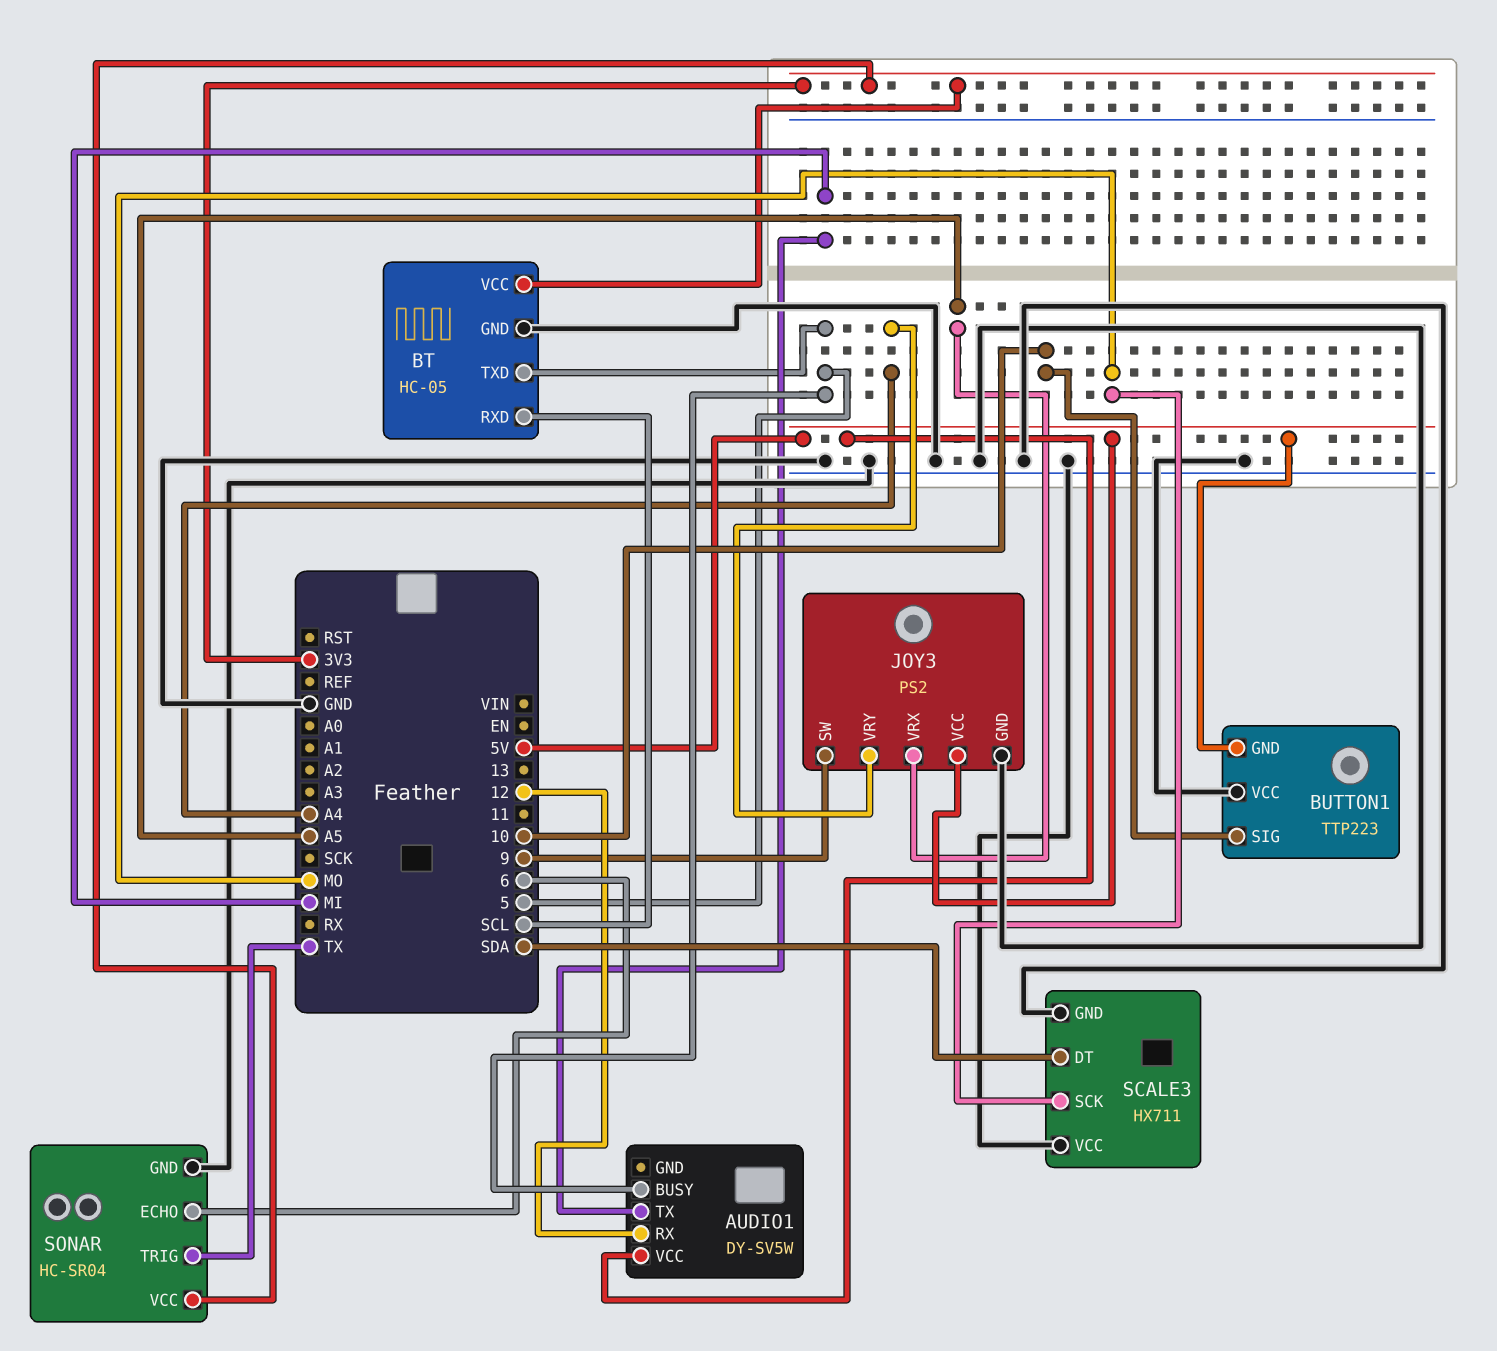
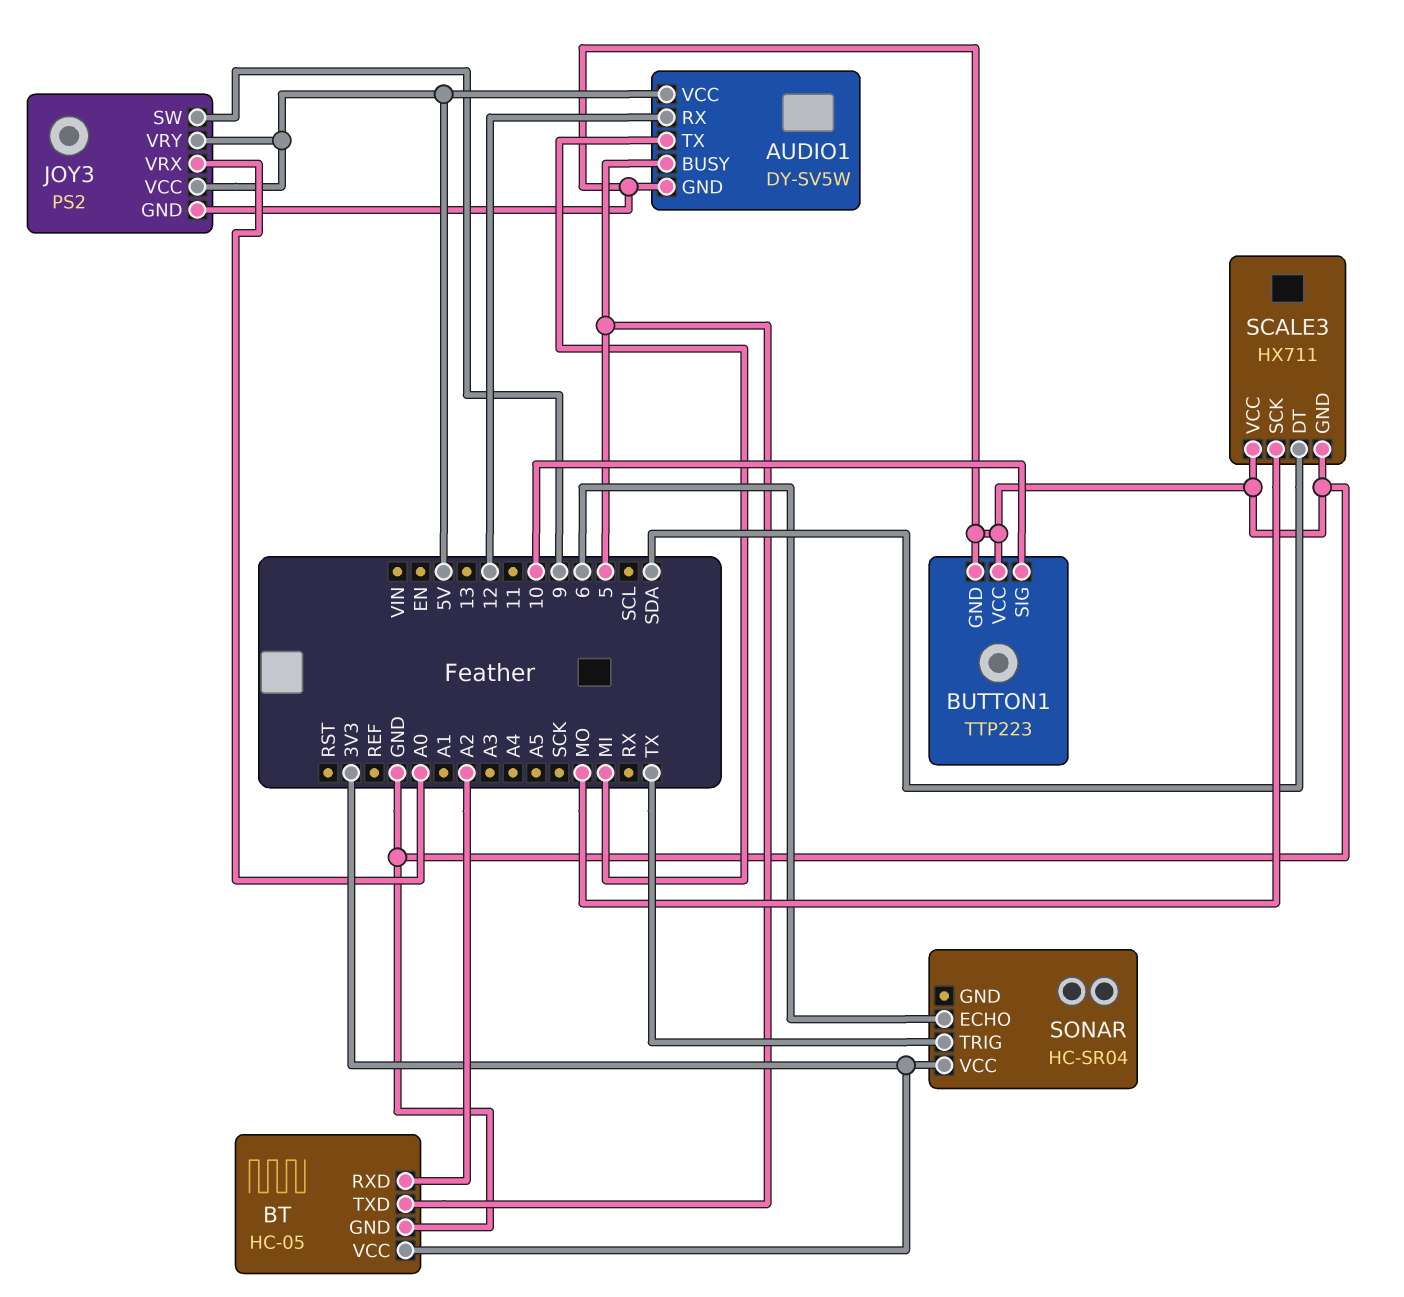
AUDIO1 pin GND: none -> GND
BT pin RXD: SCL -> A2
BUTTON1 pin GND: 5V -> GND
JOY3 pin VRX: A5 -> A0
JOY3 pin VRY: A4 -> 5V
SONAR pin GND: GND -> none

